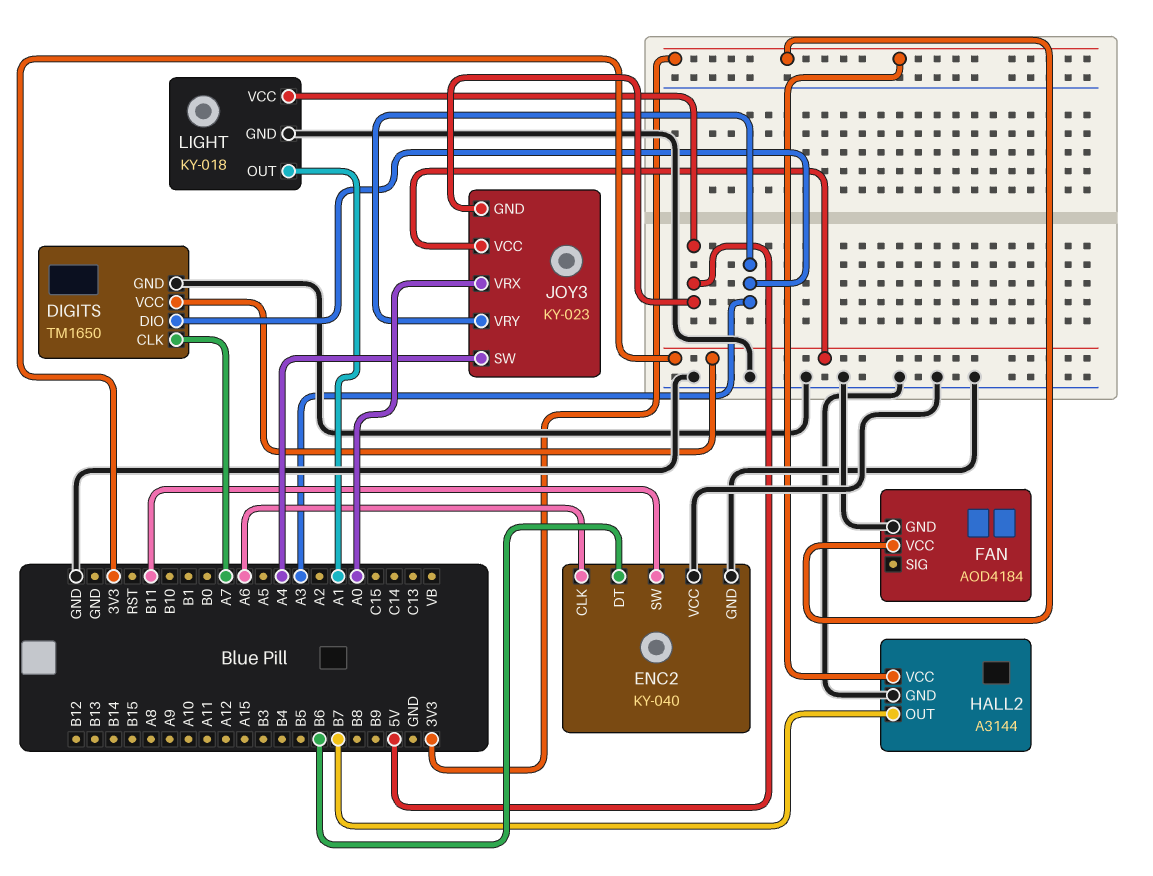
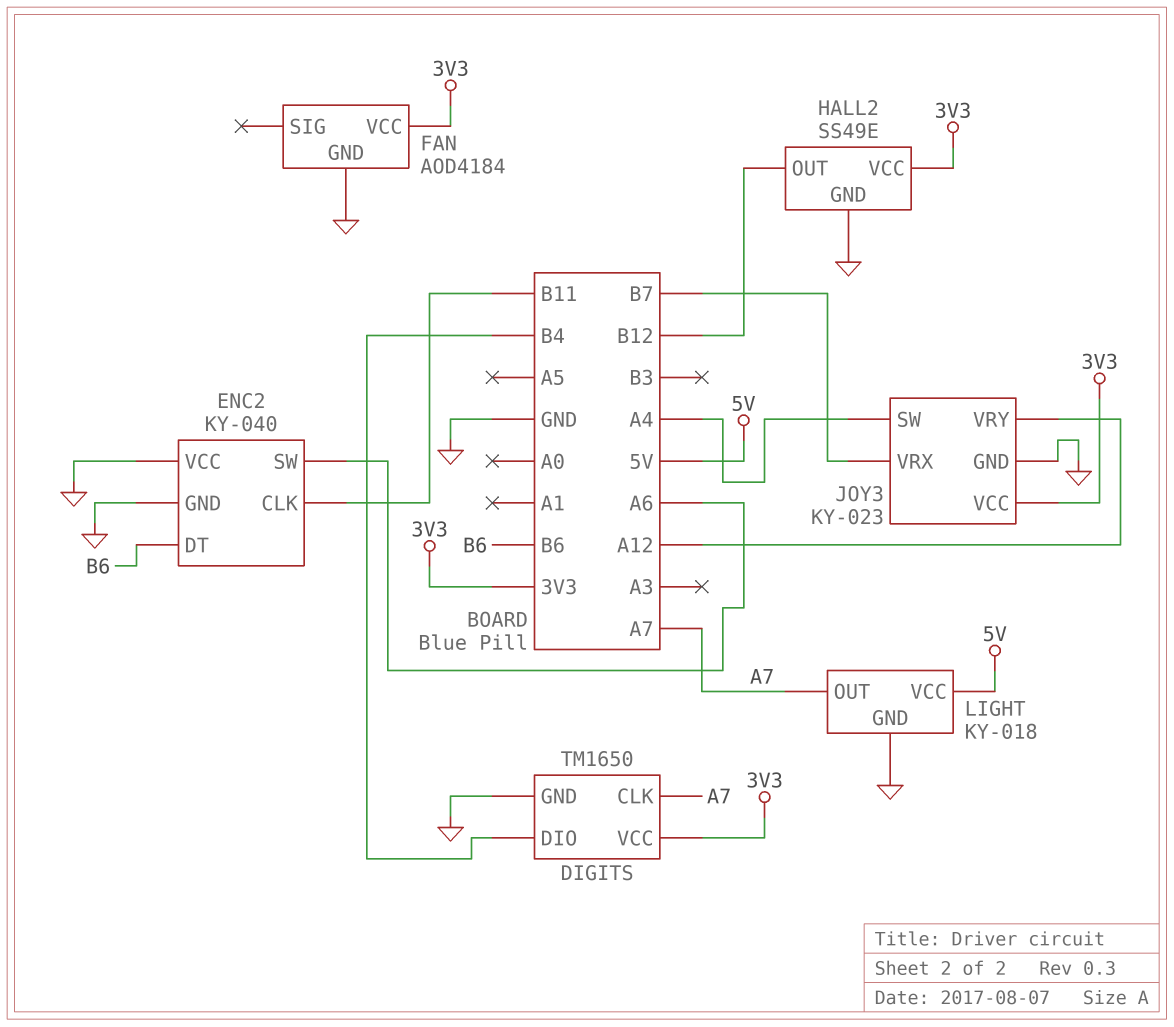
DIGITS pin DIO: A3 -> B4
ENC2 pin CLK: A6 -> B11
ENC2 pin SW: B11 -> A6
HALL2: A3144 -> SS49E
HALL2 pin OUT: B7 -> B12
JOY3 pin GND: 5V -> GND
JOY3 pin VRX: A0 -> B7
JOY3 pin VRY: A3 -> A12
LIGHT pin OUT: A1 -> A7

